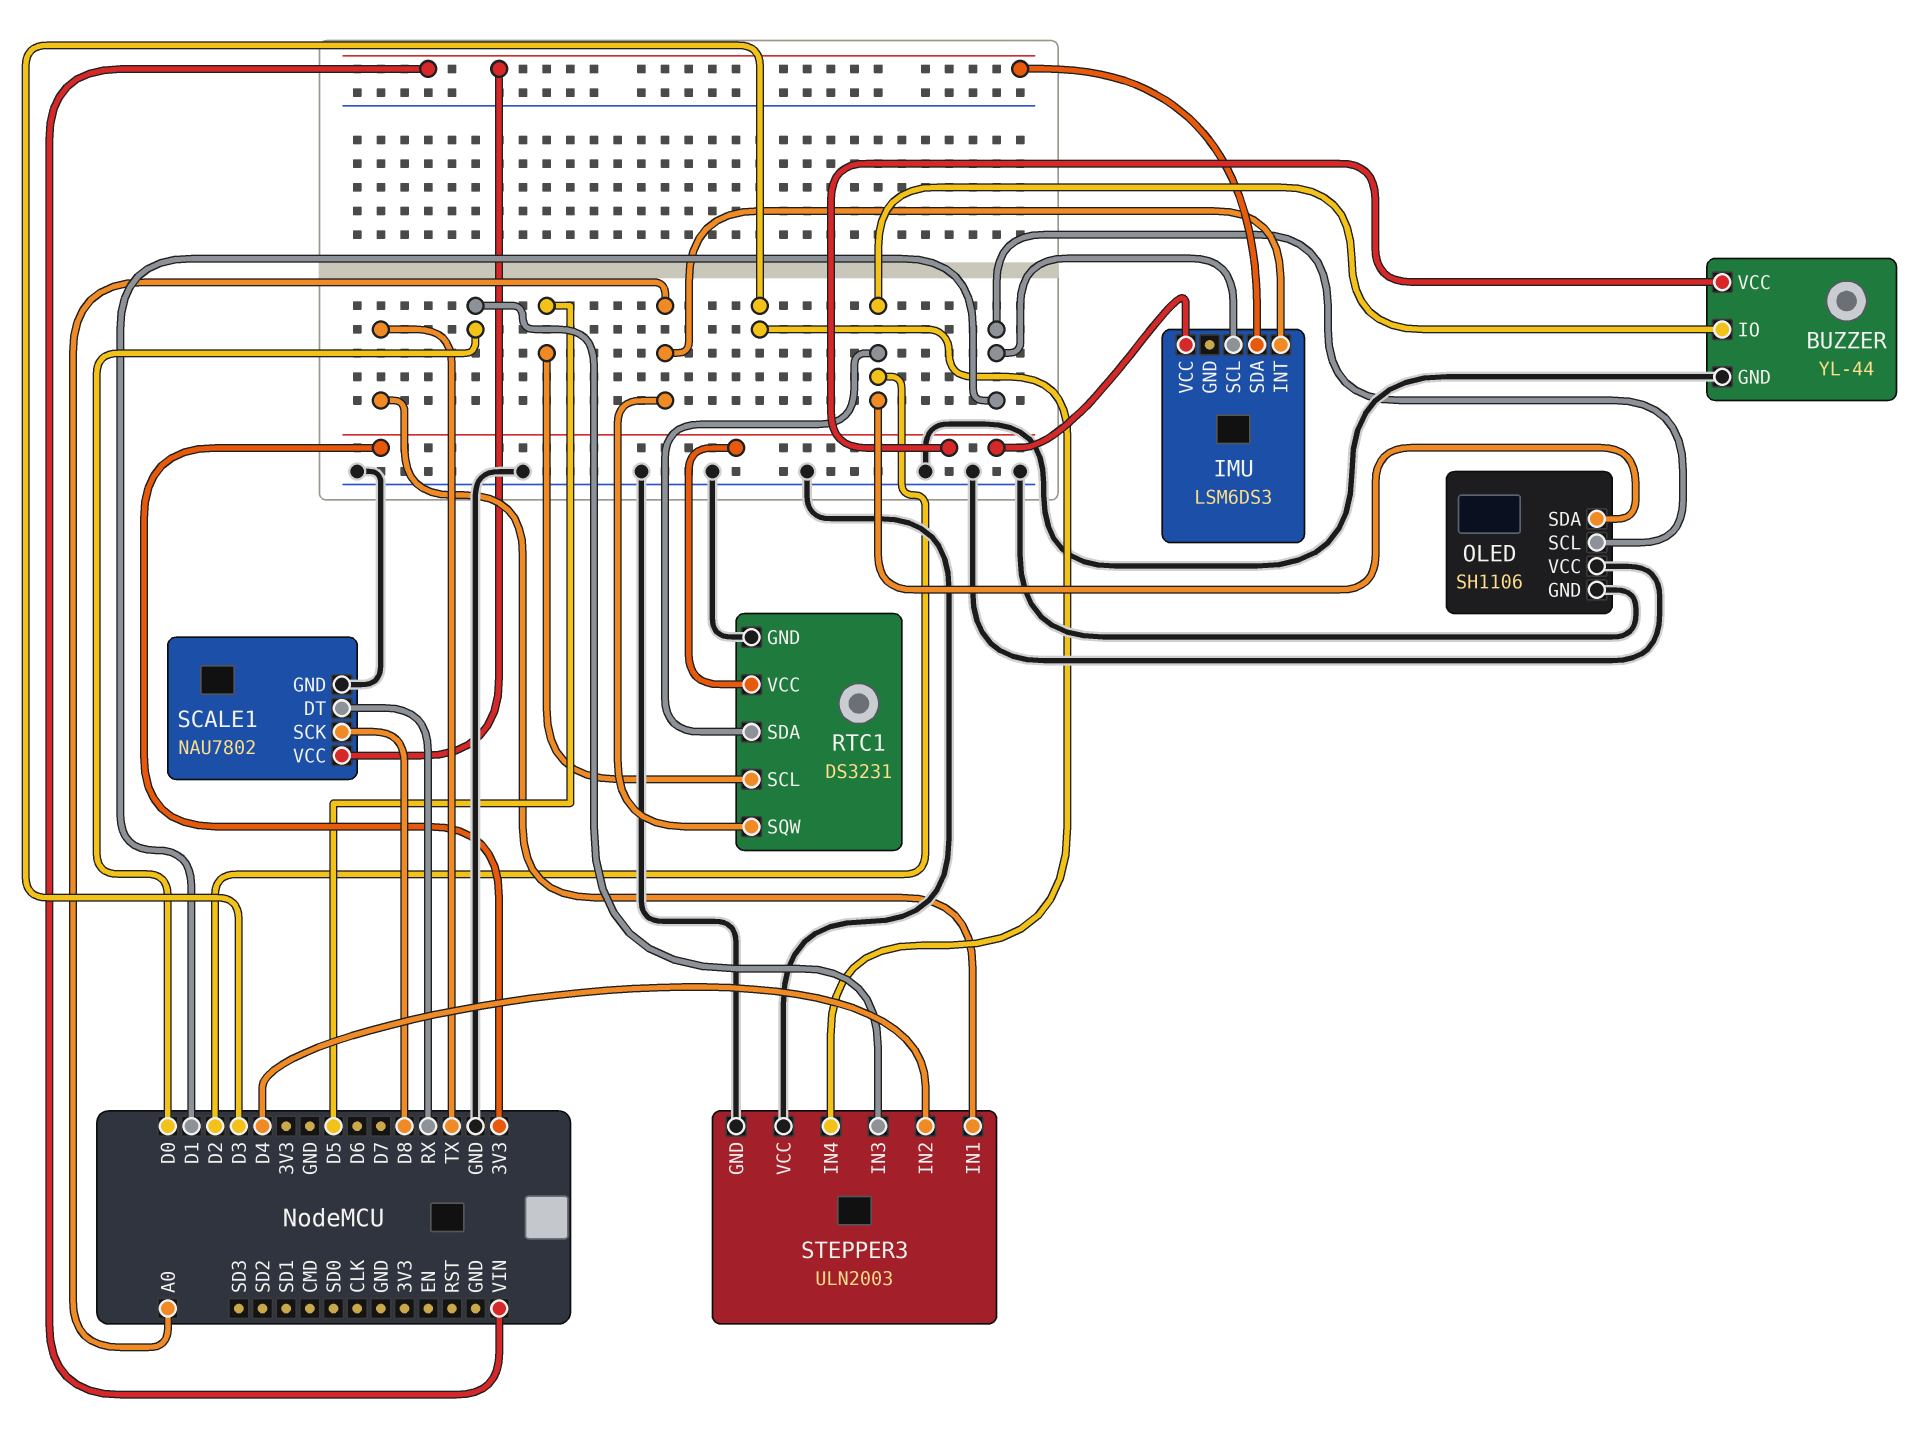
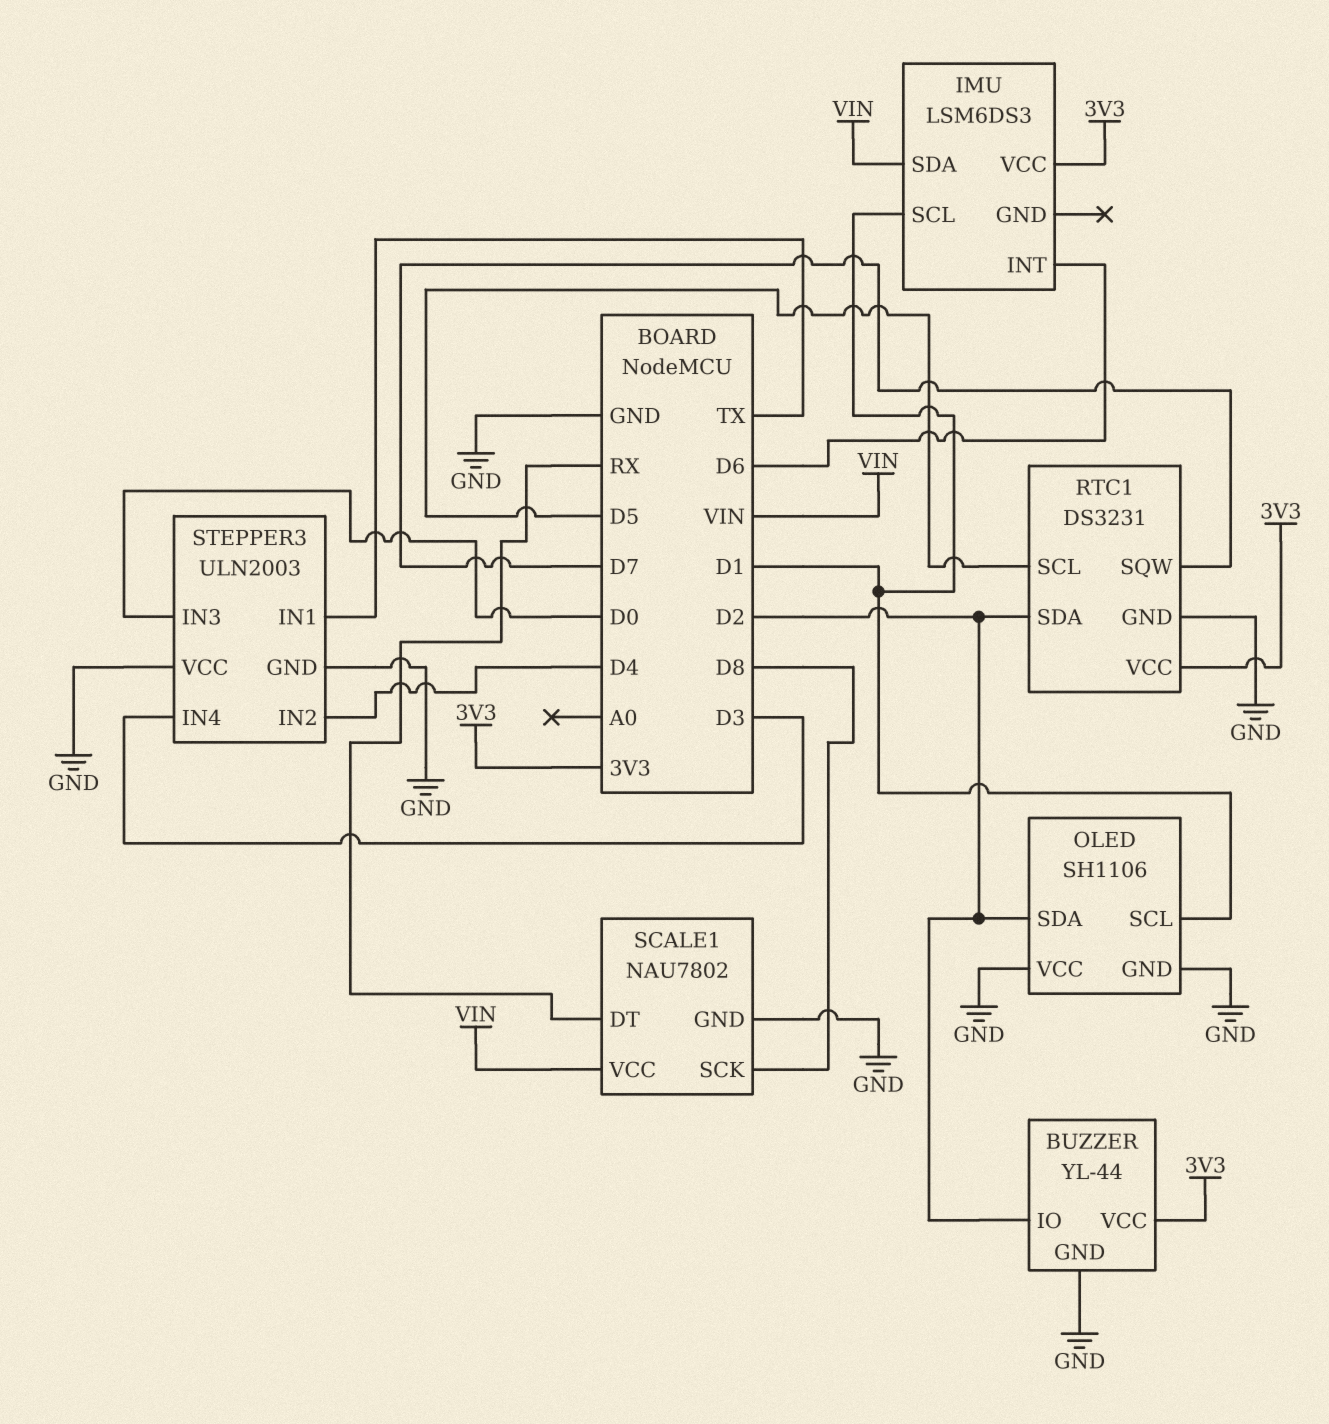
IMU pin INT: A0 -> D6
RTC1 pin SQW: A0 -> D7

